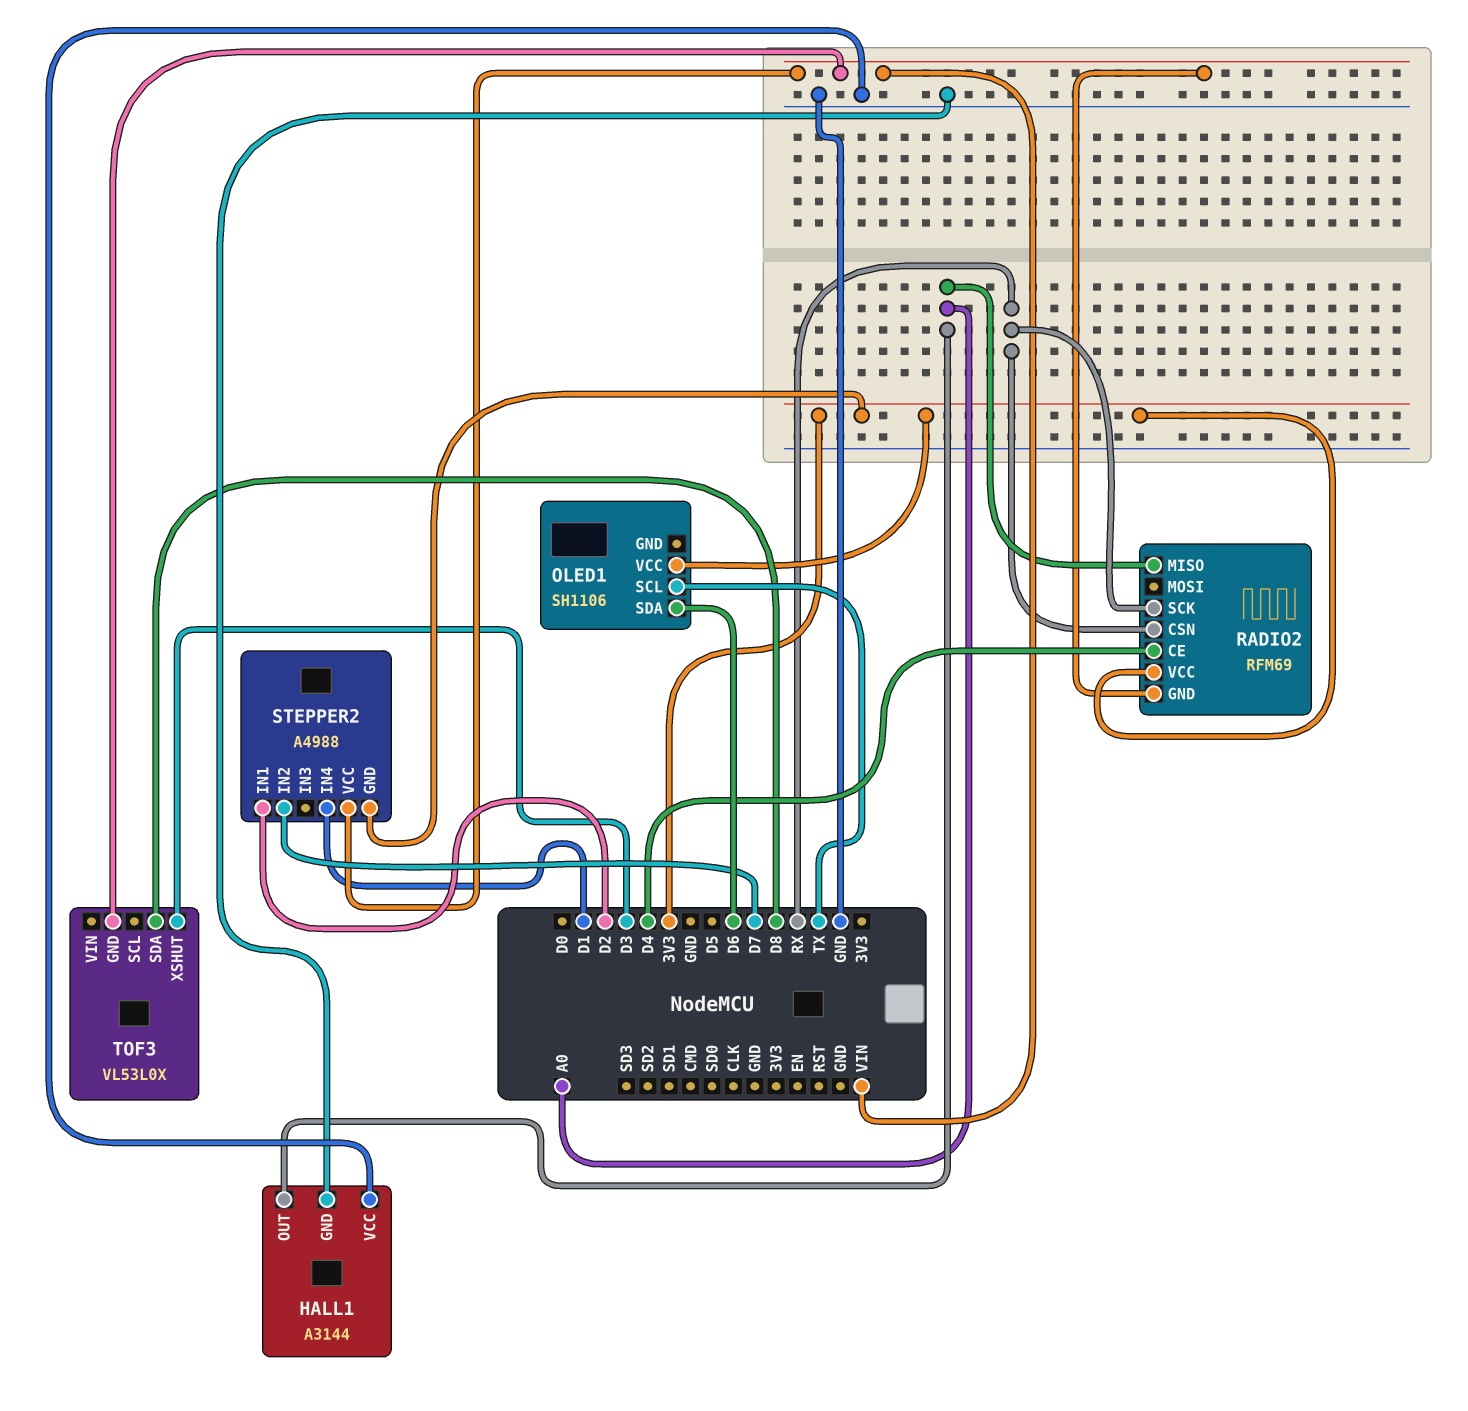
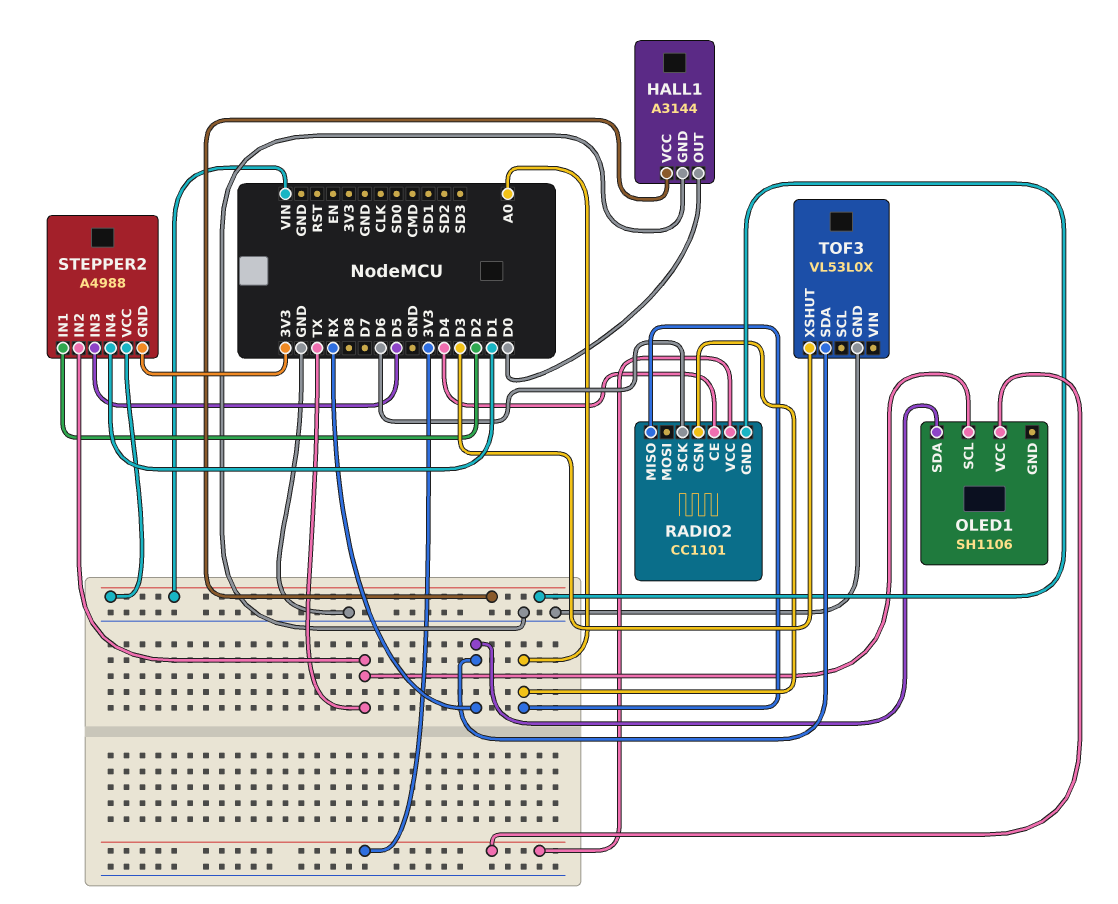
HALL1 pin OUT: A0 -> D0
HALL1 pin VCC: GND -> VIN
OLED1 pin SDA: D6 -> RX
RADIO2: RFM69 -> CC1101
RADIO2 pin CSN: RX -> A0
RADIO2 pin SCK: RX -> D6
STEPPER2 pin IN2: D7 -> TX
STEPPER2 pin IN3: none -> D5
TOF3 pin GND: VIN -> GND
TOF3 pin SDA: D8 -> RX

